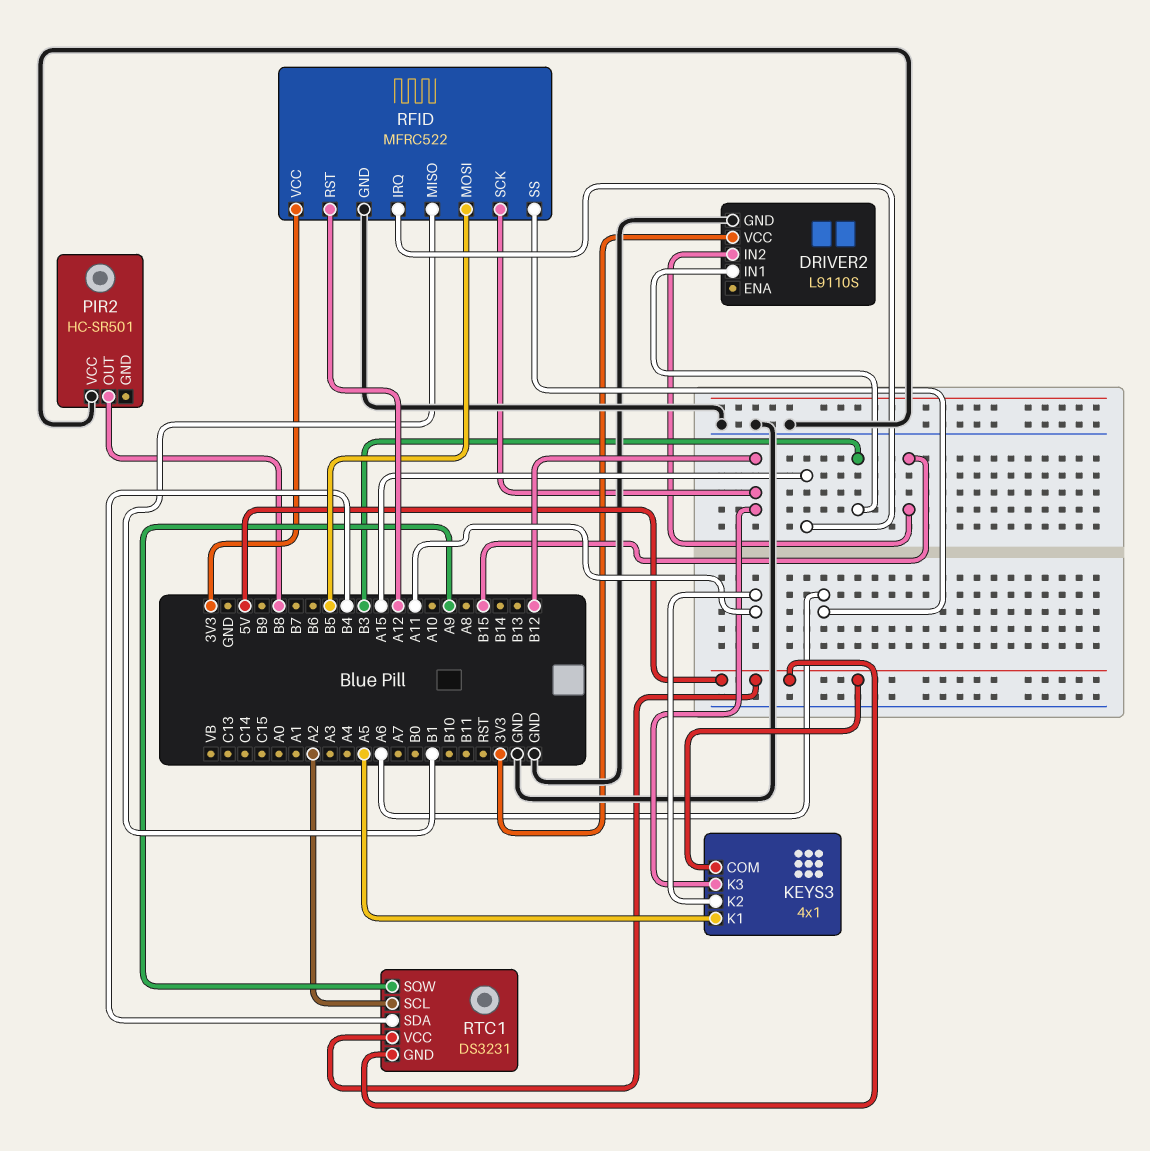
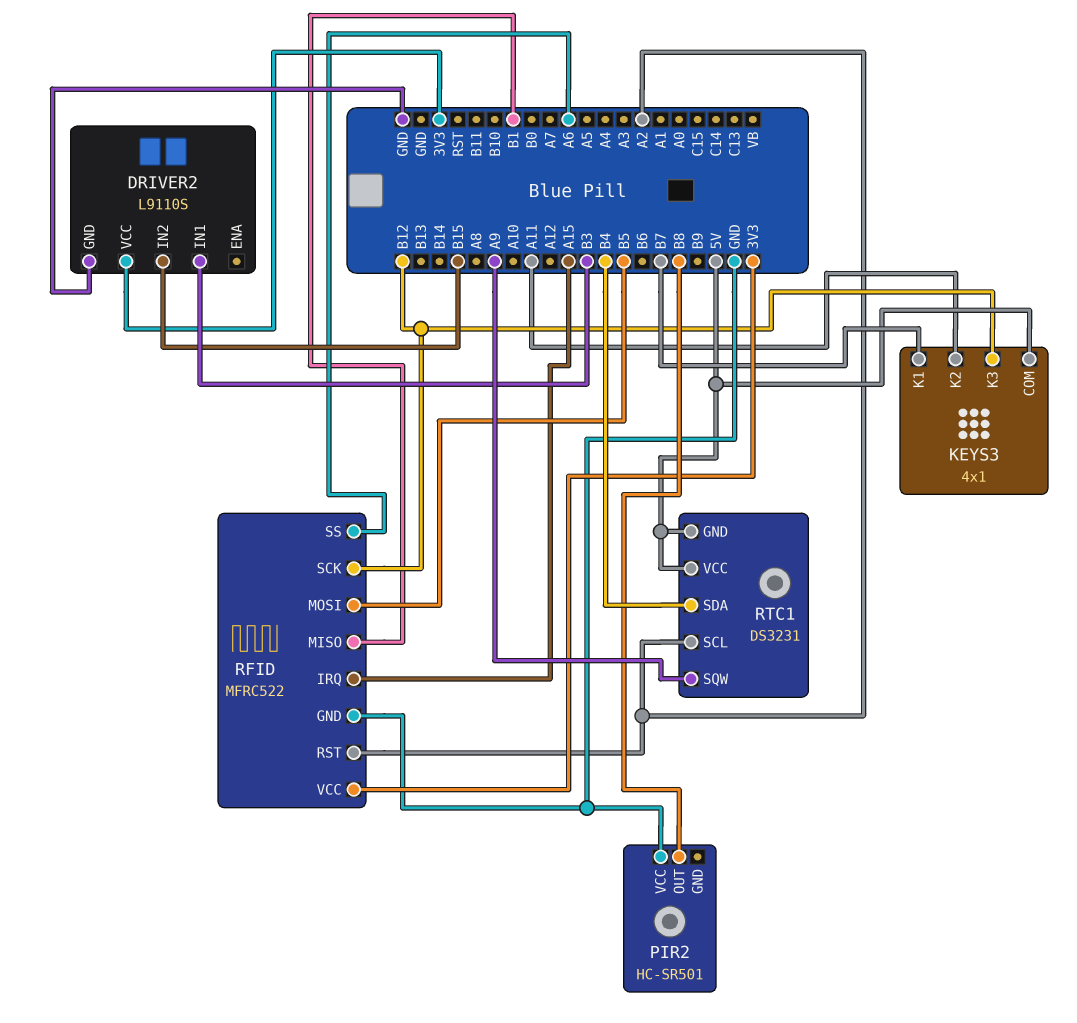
KEYS3 pin K1: A5 -> B7
RFID pin RST: A12 -> A2

